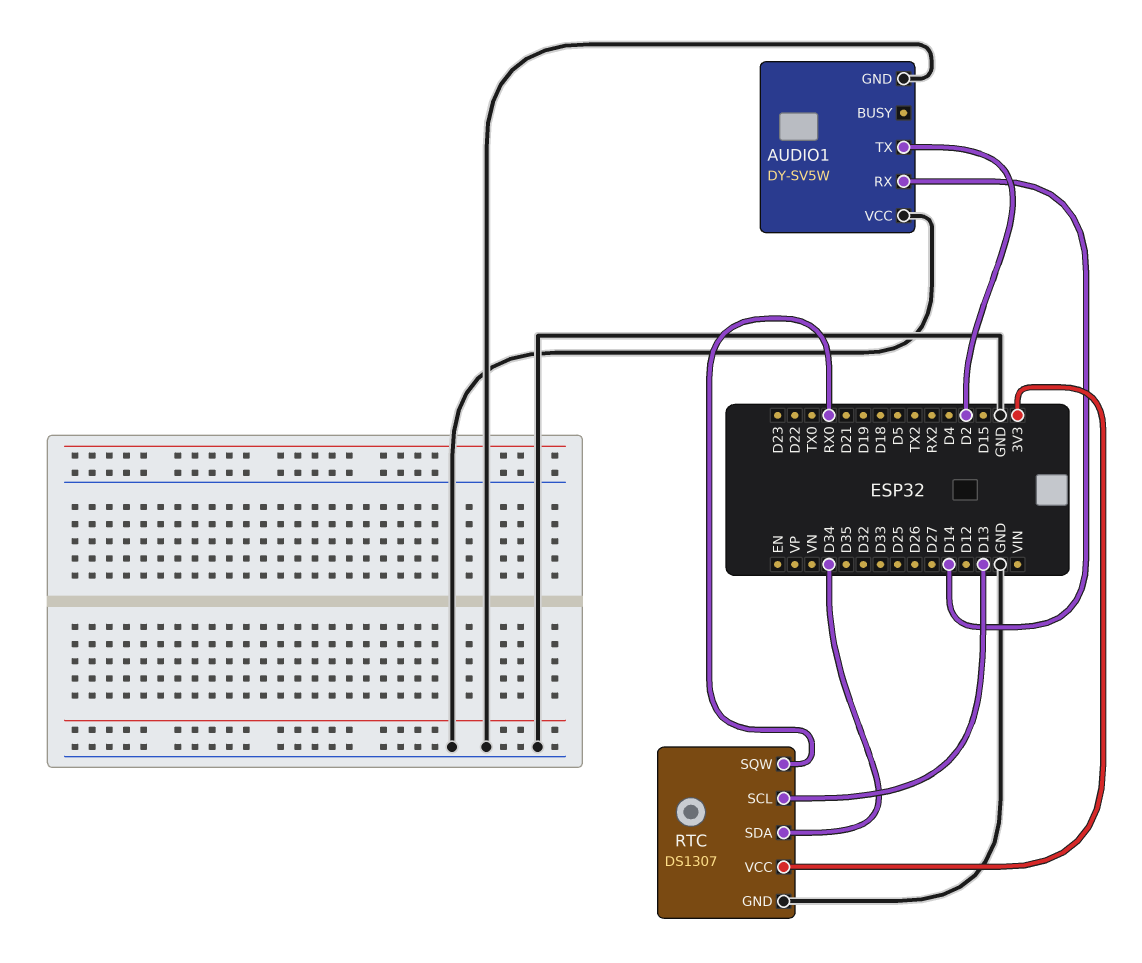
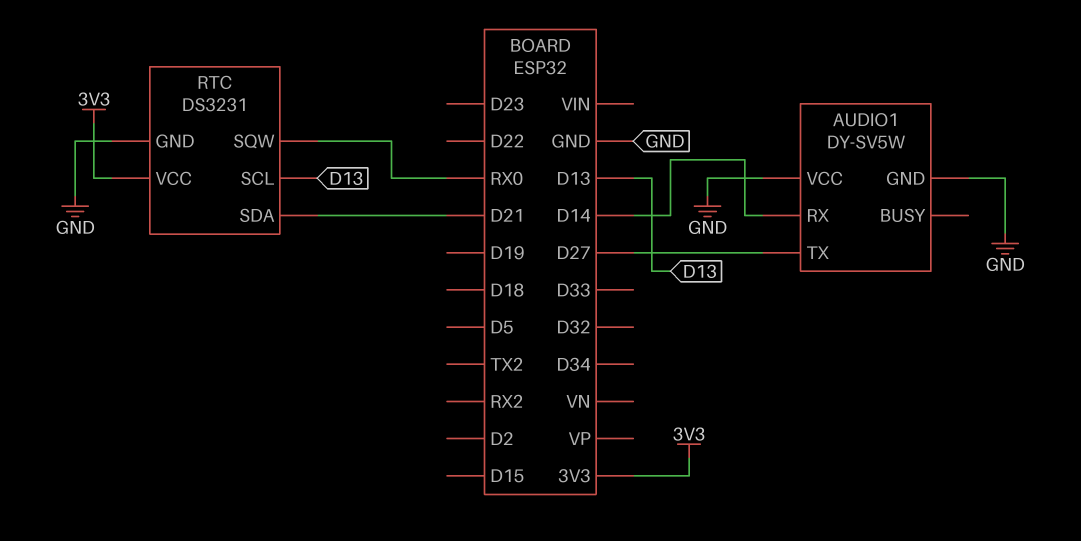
AUDIO1 pin TX: D2 -> D27
RTC: DS1307 -> DS3231
RTC pin SDA: D34 -> D21

